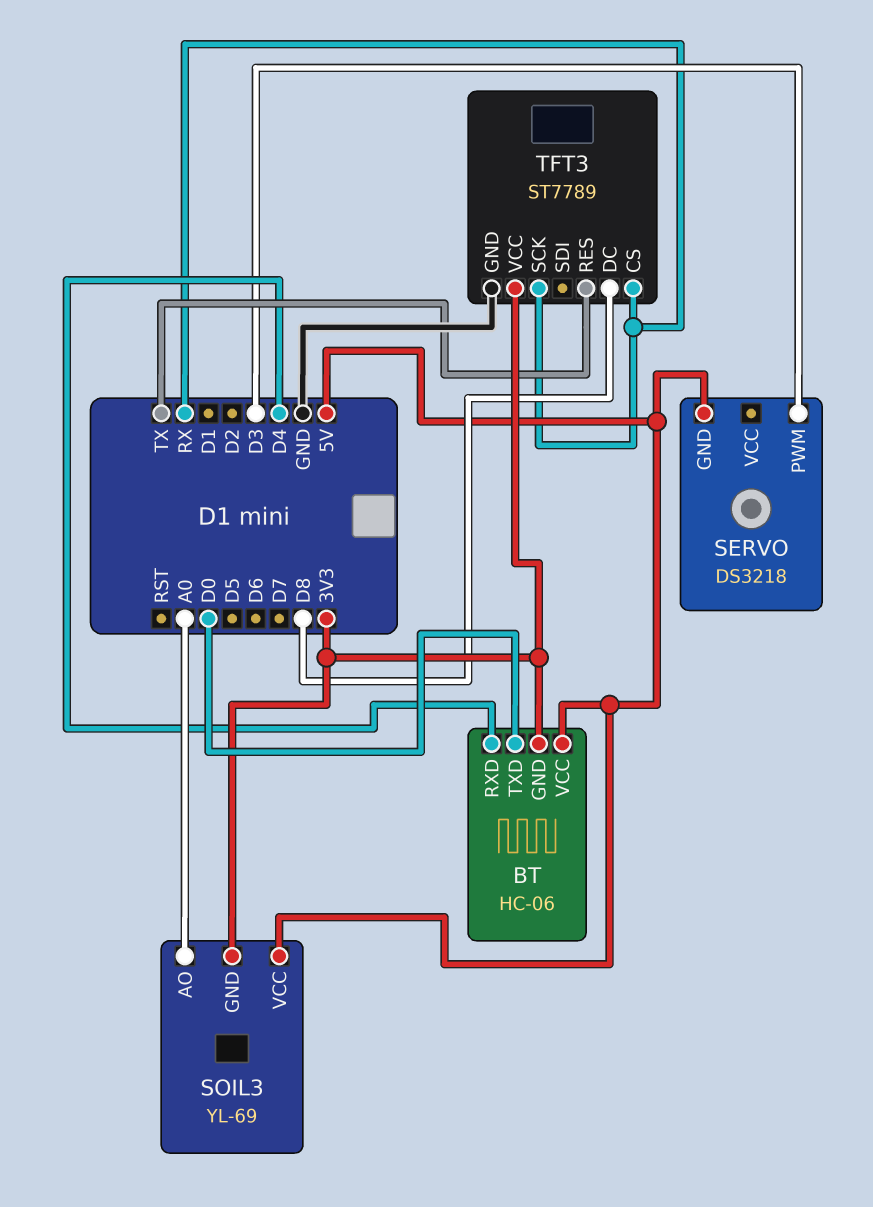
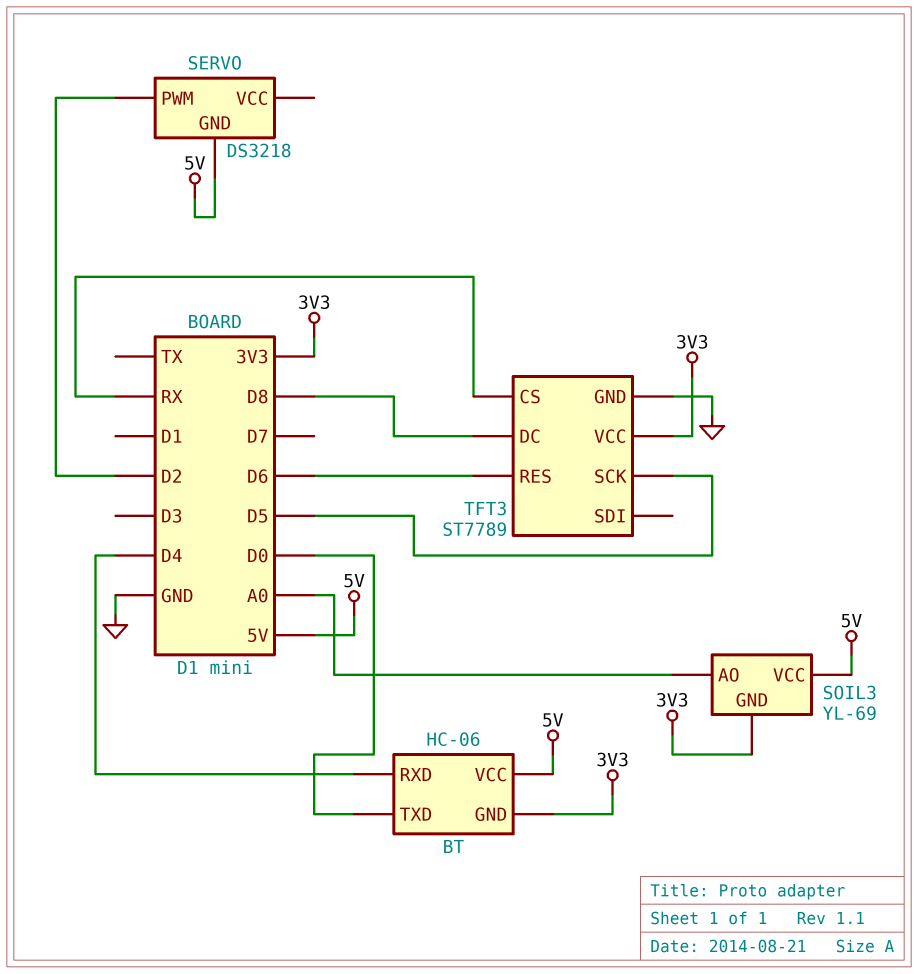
SERVO pin PWM: D3 -> D2
TFT3 pin RES: TX -> D6
TFT3 pin SCK: RX -> D5

